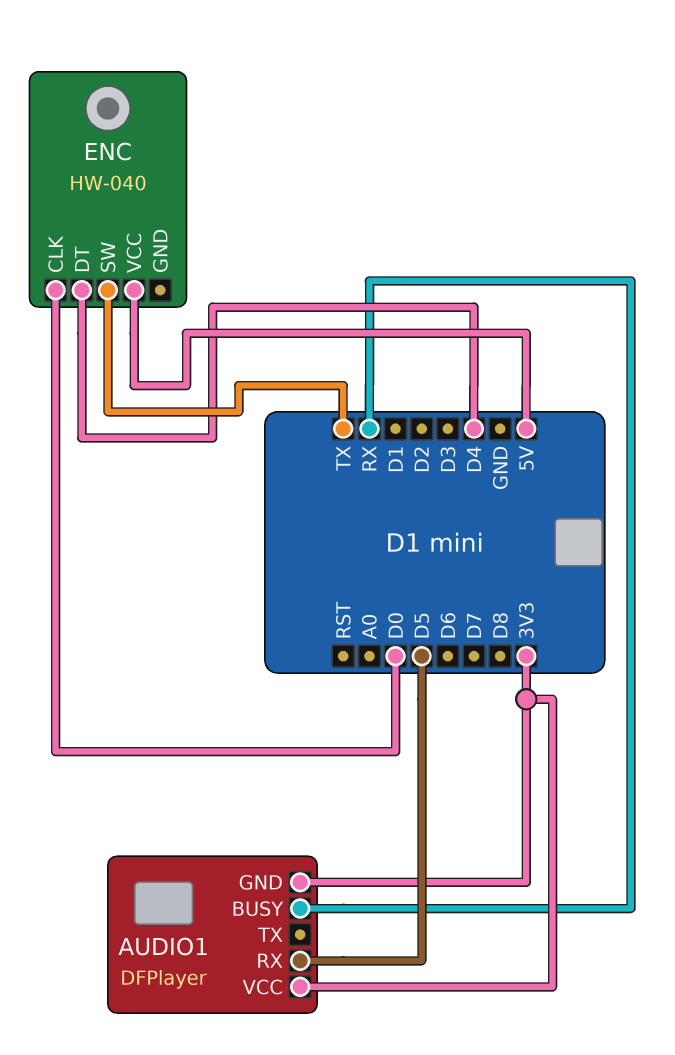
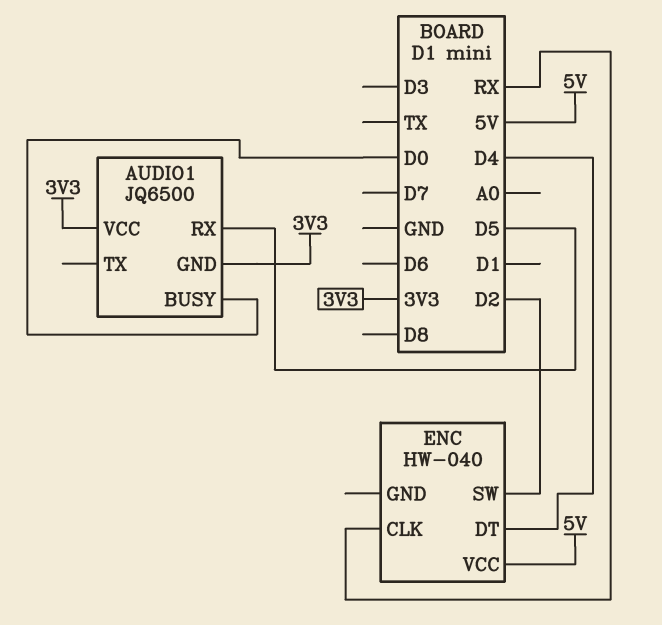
AUDIO1: DFPlayer -> JQ6500
AUDIO1 pin BUSY: RX -> D0
ENC pin CLK: D0 -> RX
ENC pin SW: TX -> D2

